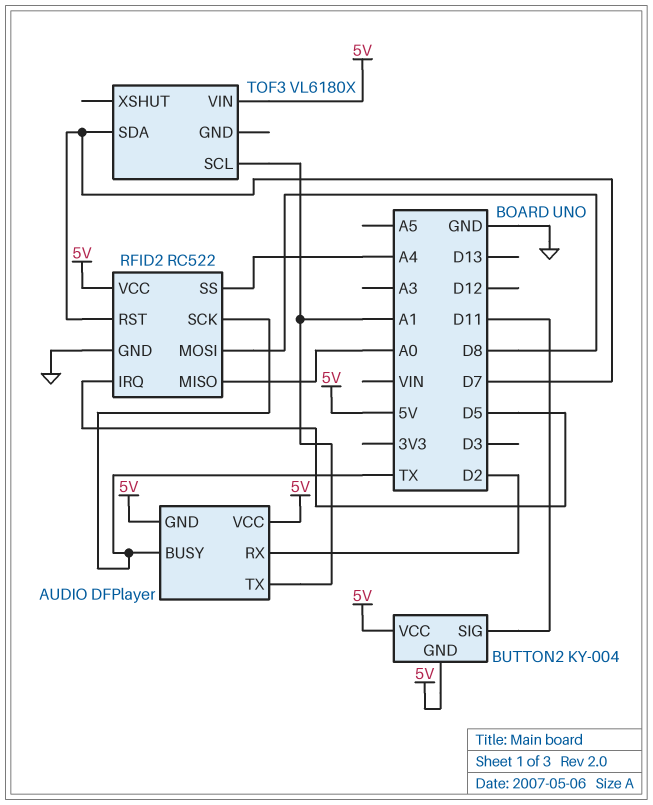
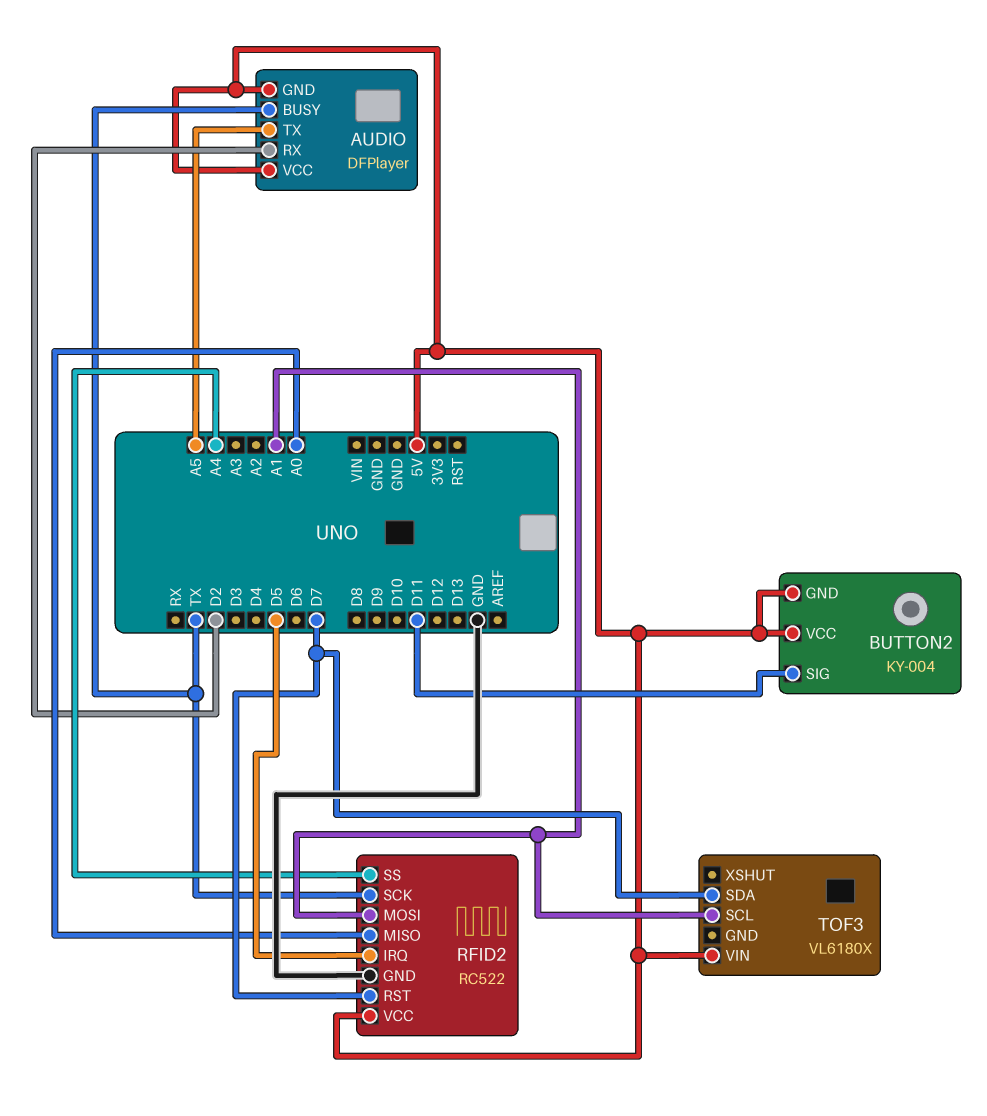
AUDIO pin TX: A1 -> A5
RFID2 pin MOSI: D8 -> A1

